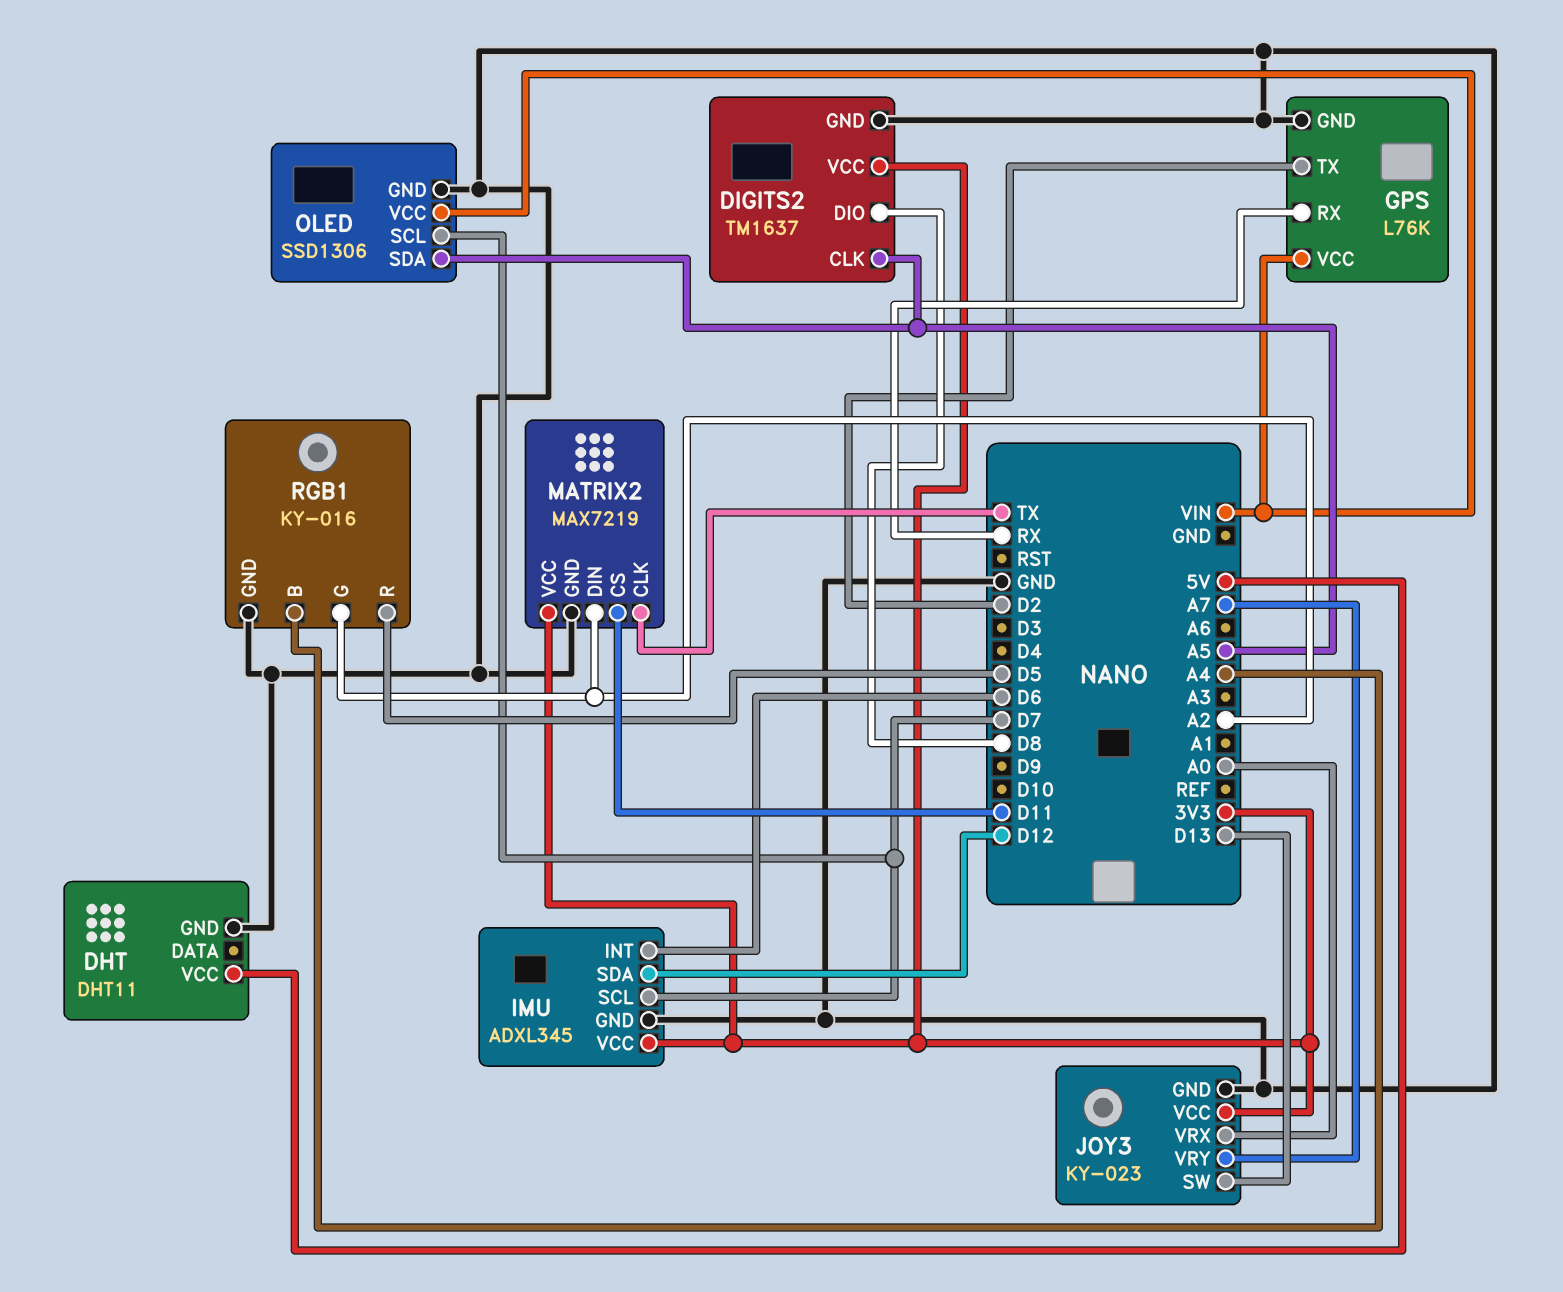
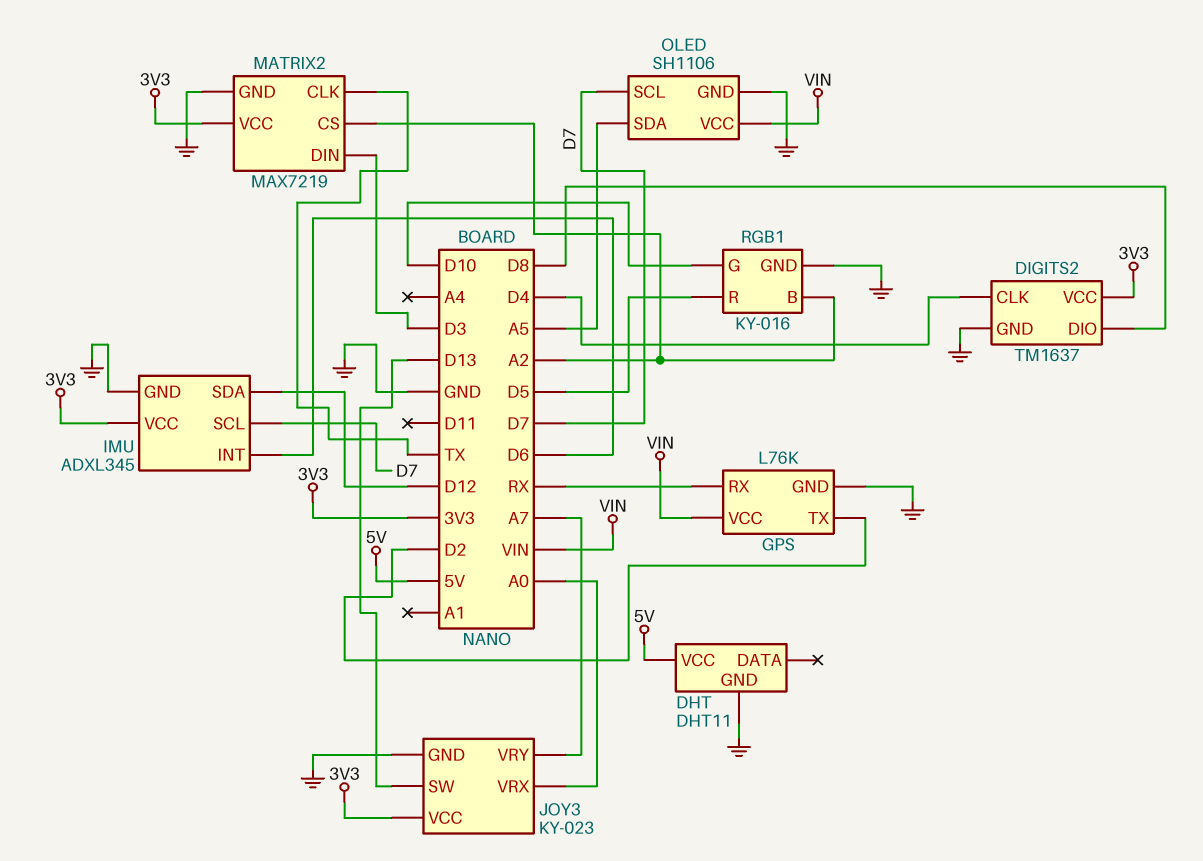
DIGITS2 pin CLK: A5 -> D4
MATRIX2 pin CS: D11 -> A2
MATRIX2 pin DIN: A2 -> D3
OLED: SSD1306 -> SH1106
RGB1 pin B: A4 -> A2
RGB1 pin G: A2 -> D10

